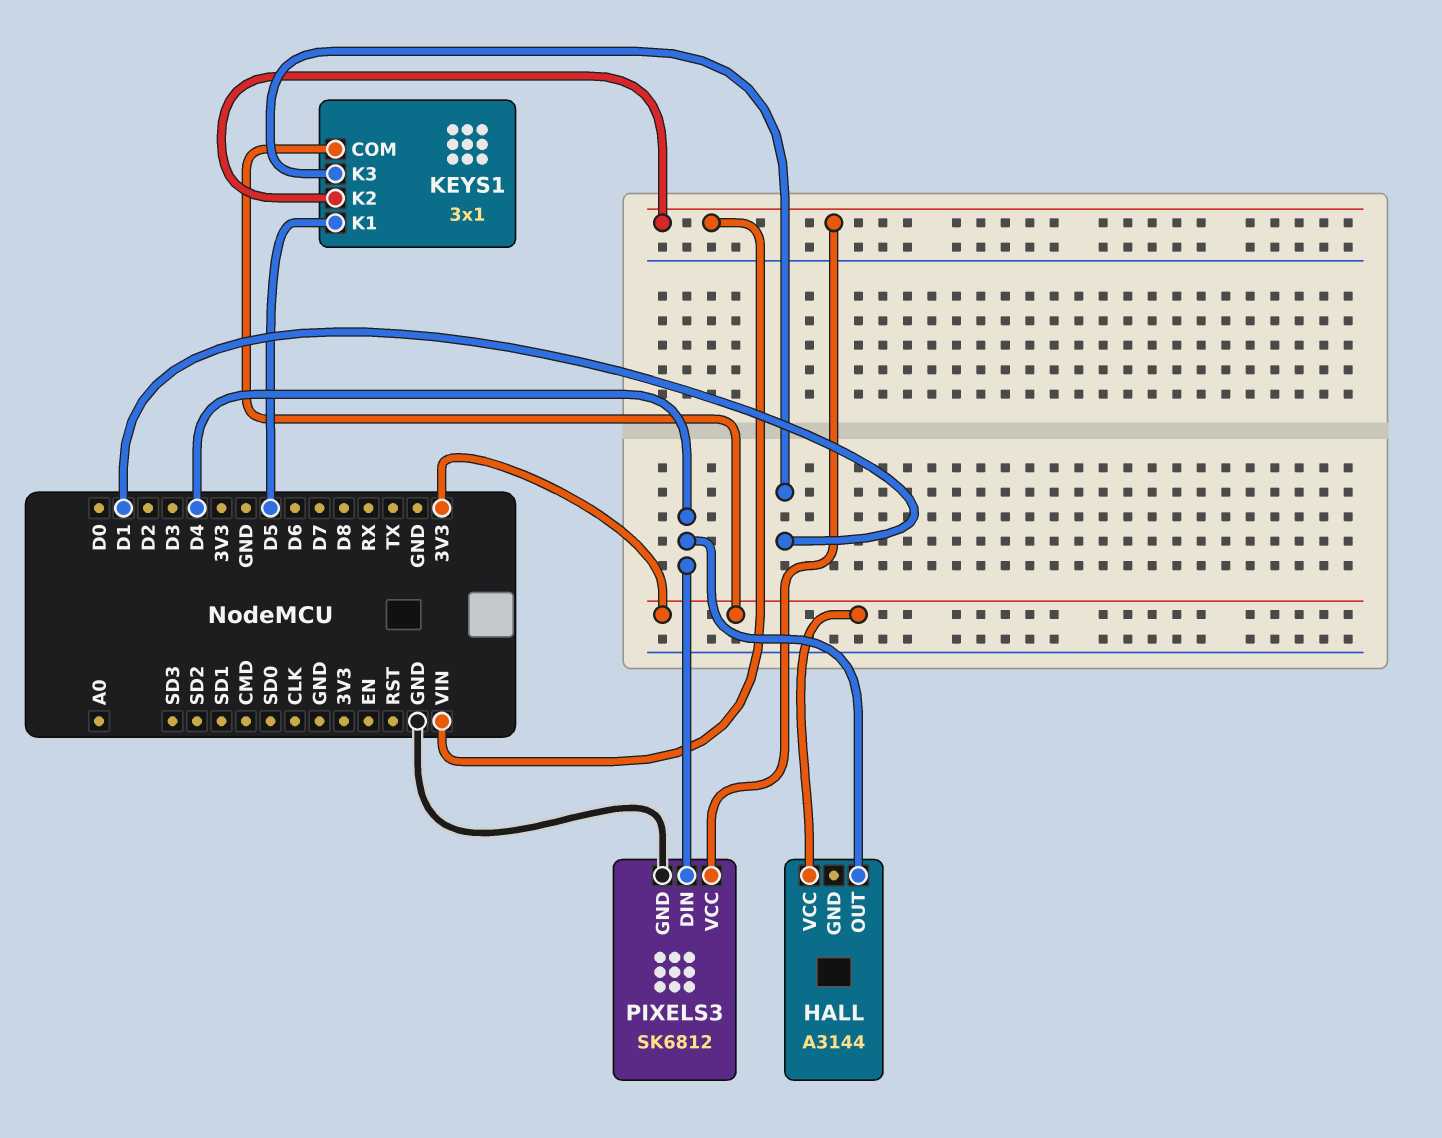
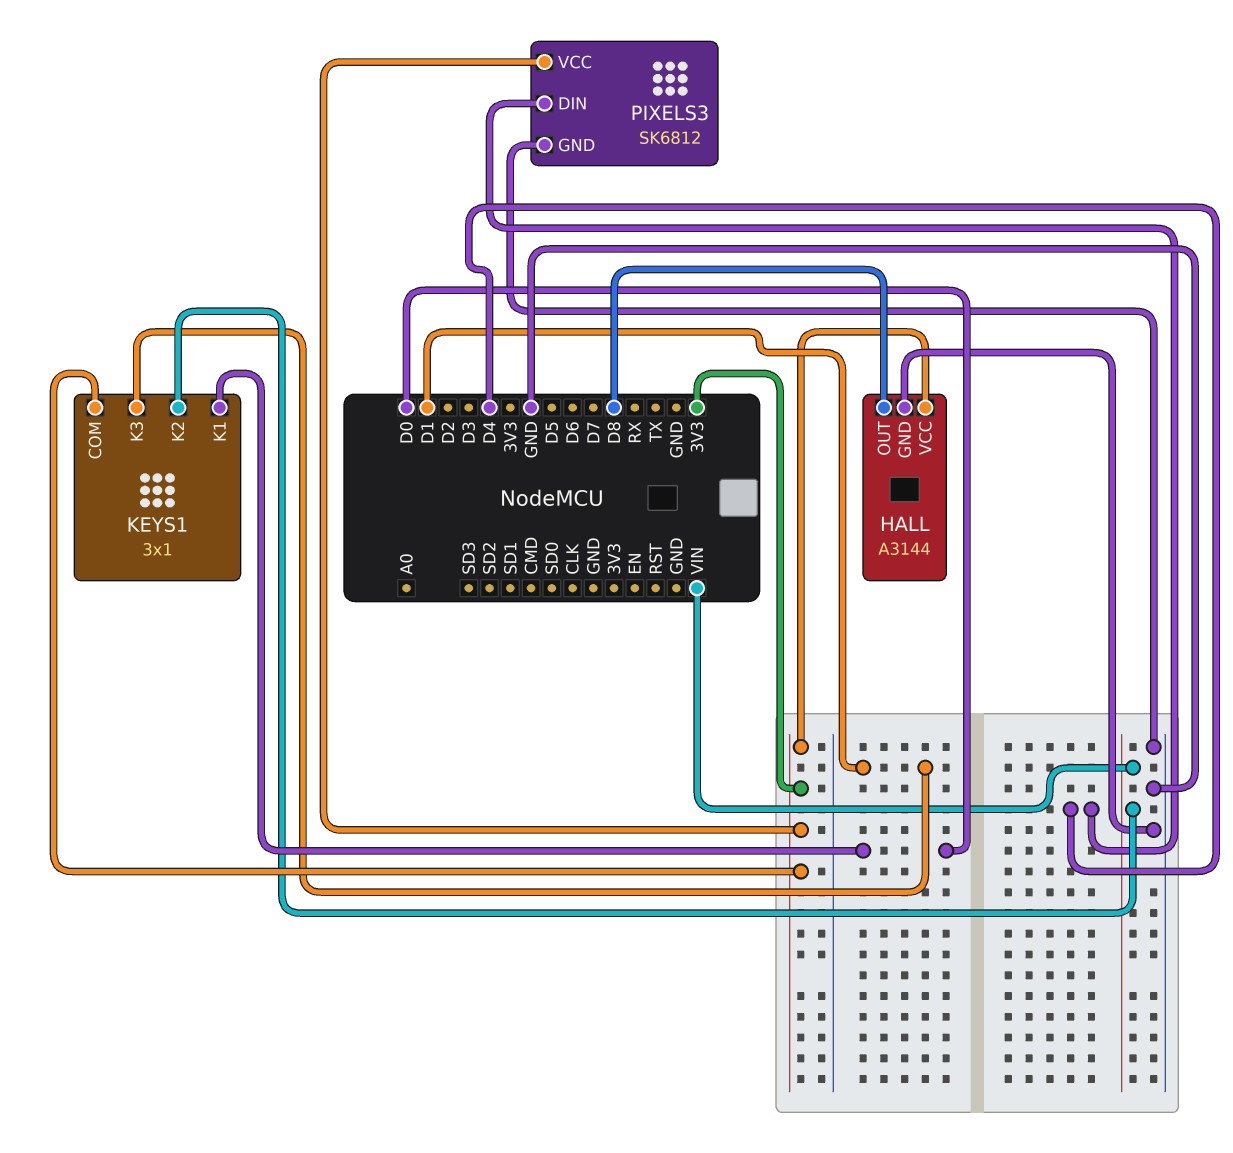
HALL pin GND: none -> GND
HALL pin OUT: D4 -> D8
KEYS1 pin K1: D5 -> D0
PIXELS3 pin VCC: VIN -> 3V3

